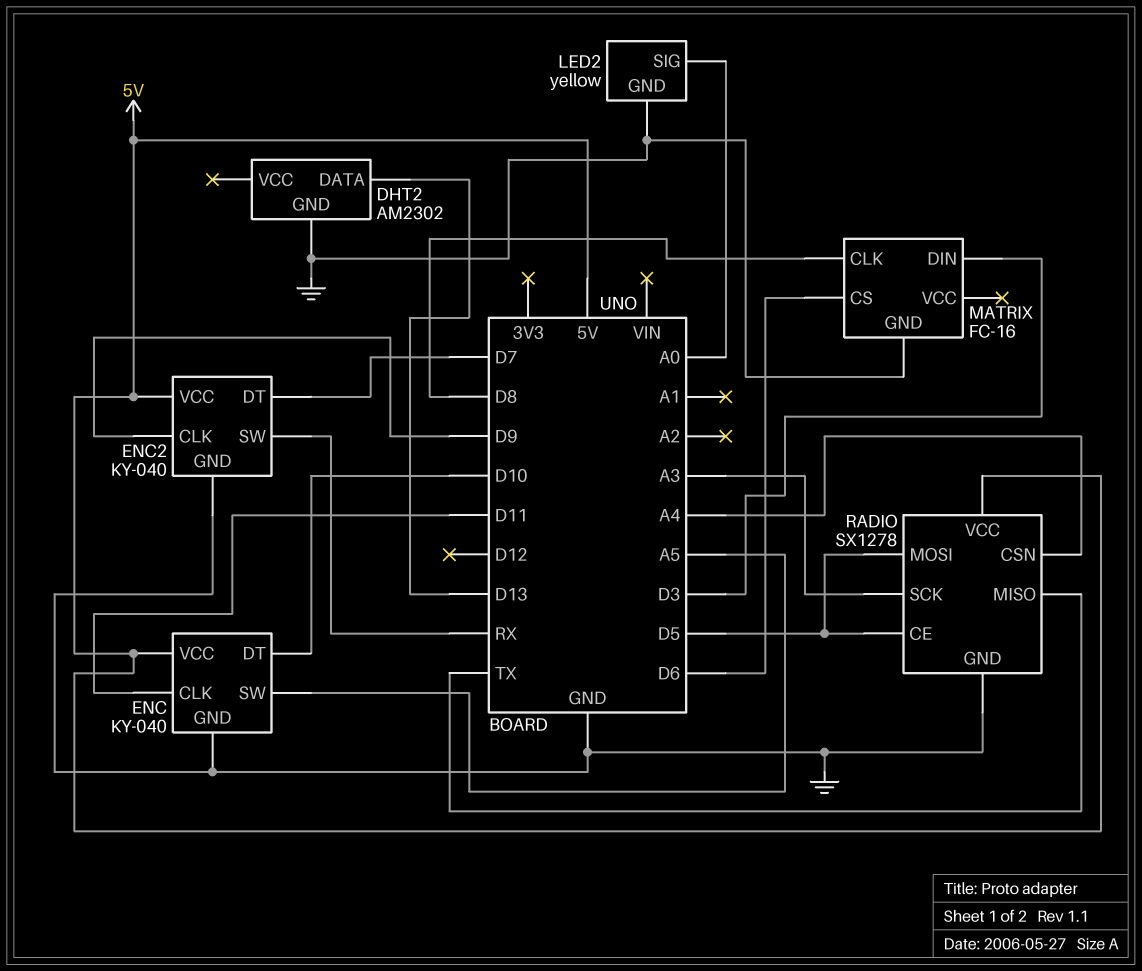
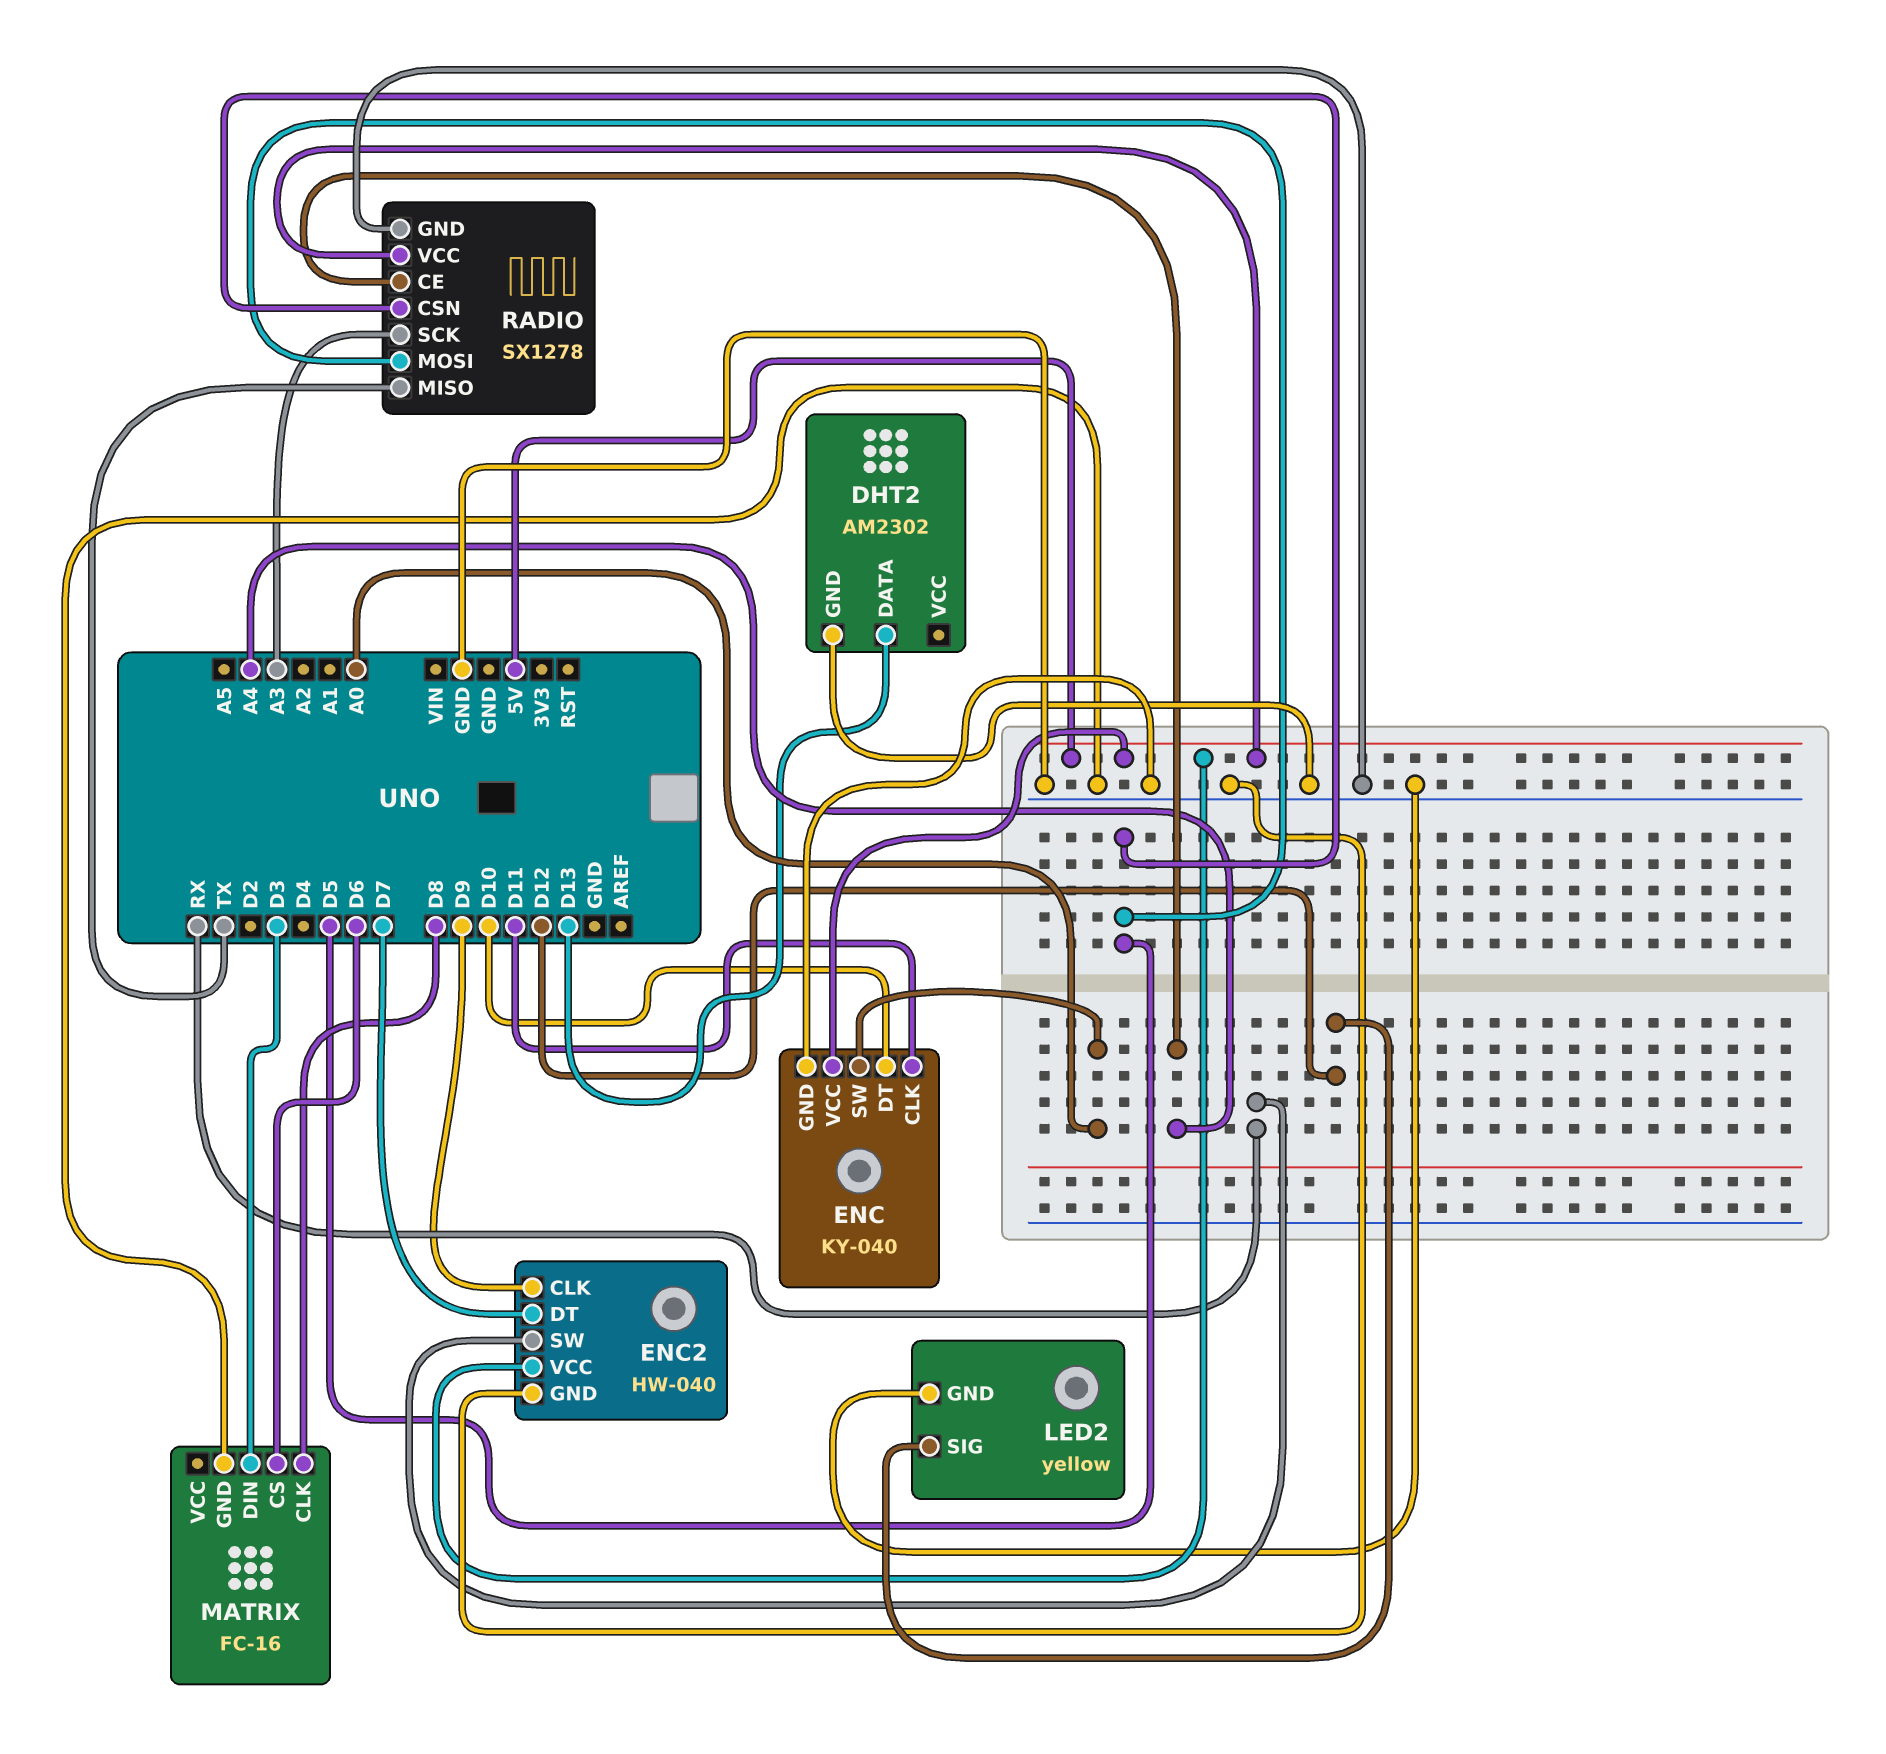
ENC pin SW: A5 -> A0
ENC2: KY-040 -> HW-040
LED2 pin SIG: A0 -> D12
RADIO pin CE: D5 -> A4
RADIO pin CSN: A4 -> D5

